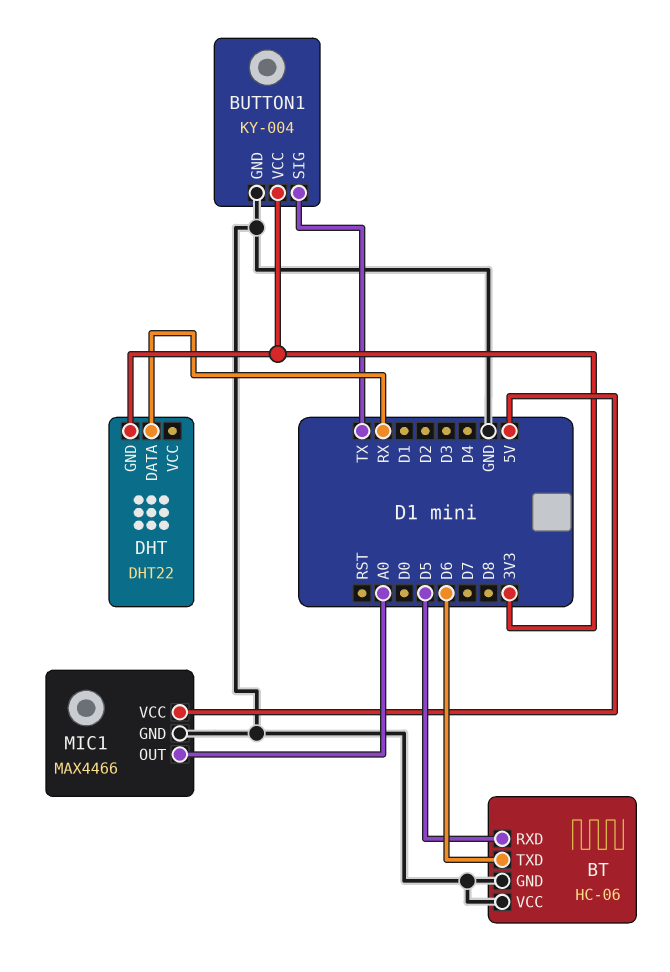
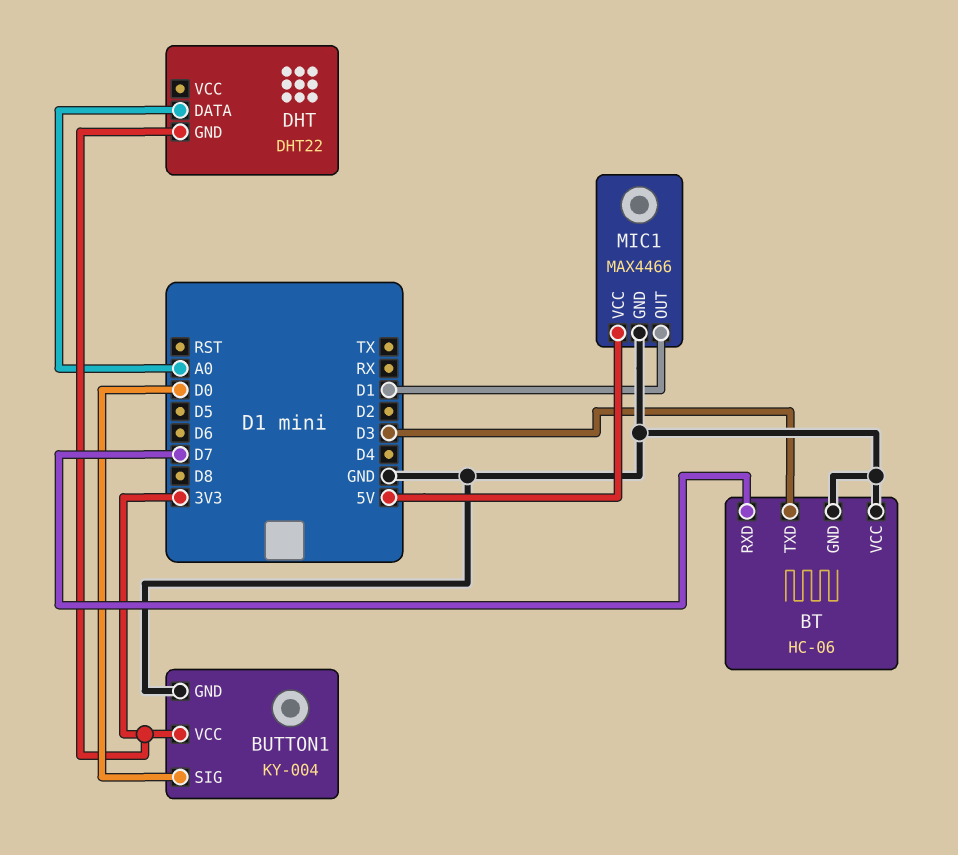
BT pin RXD: D5 -> D7
BT pin TXD: D6 -> D3
BUTTON1 pin SIG: TX -> D0
DHT pin DATA: RX -> A0
MIC1 pin OUT: A0 -> D1

